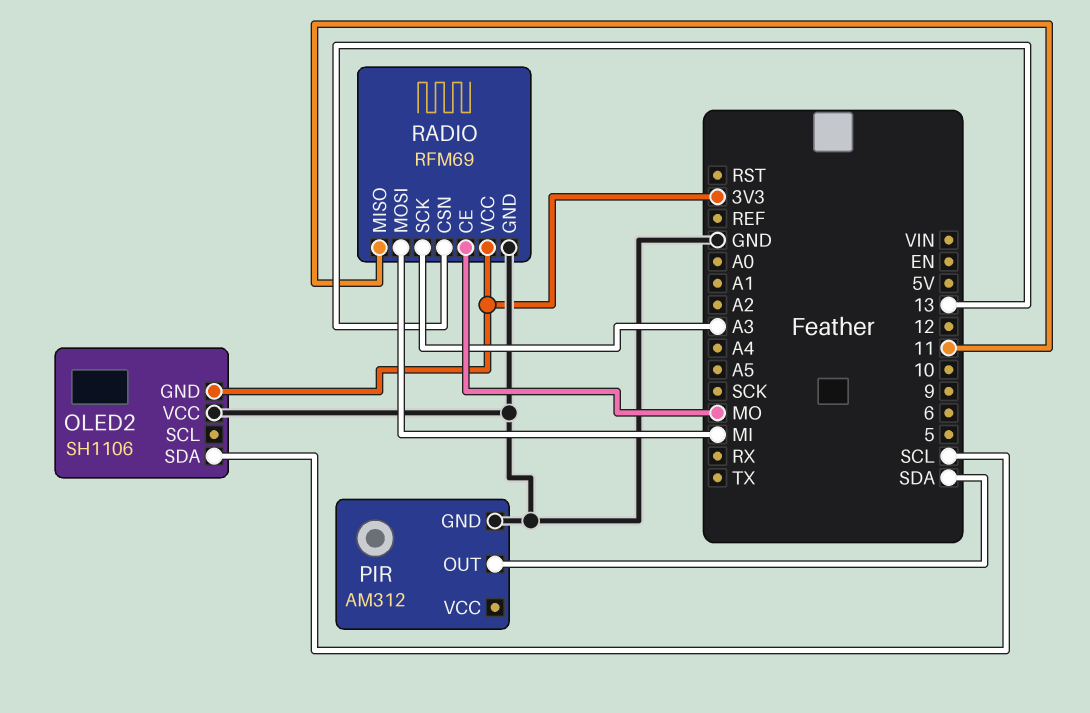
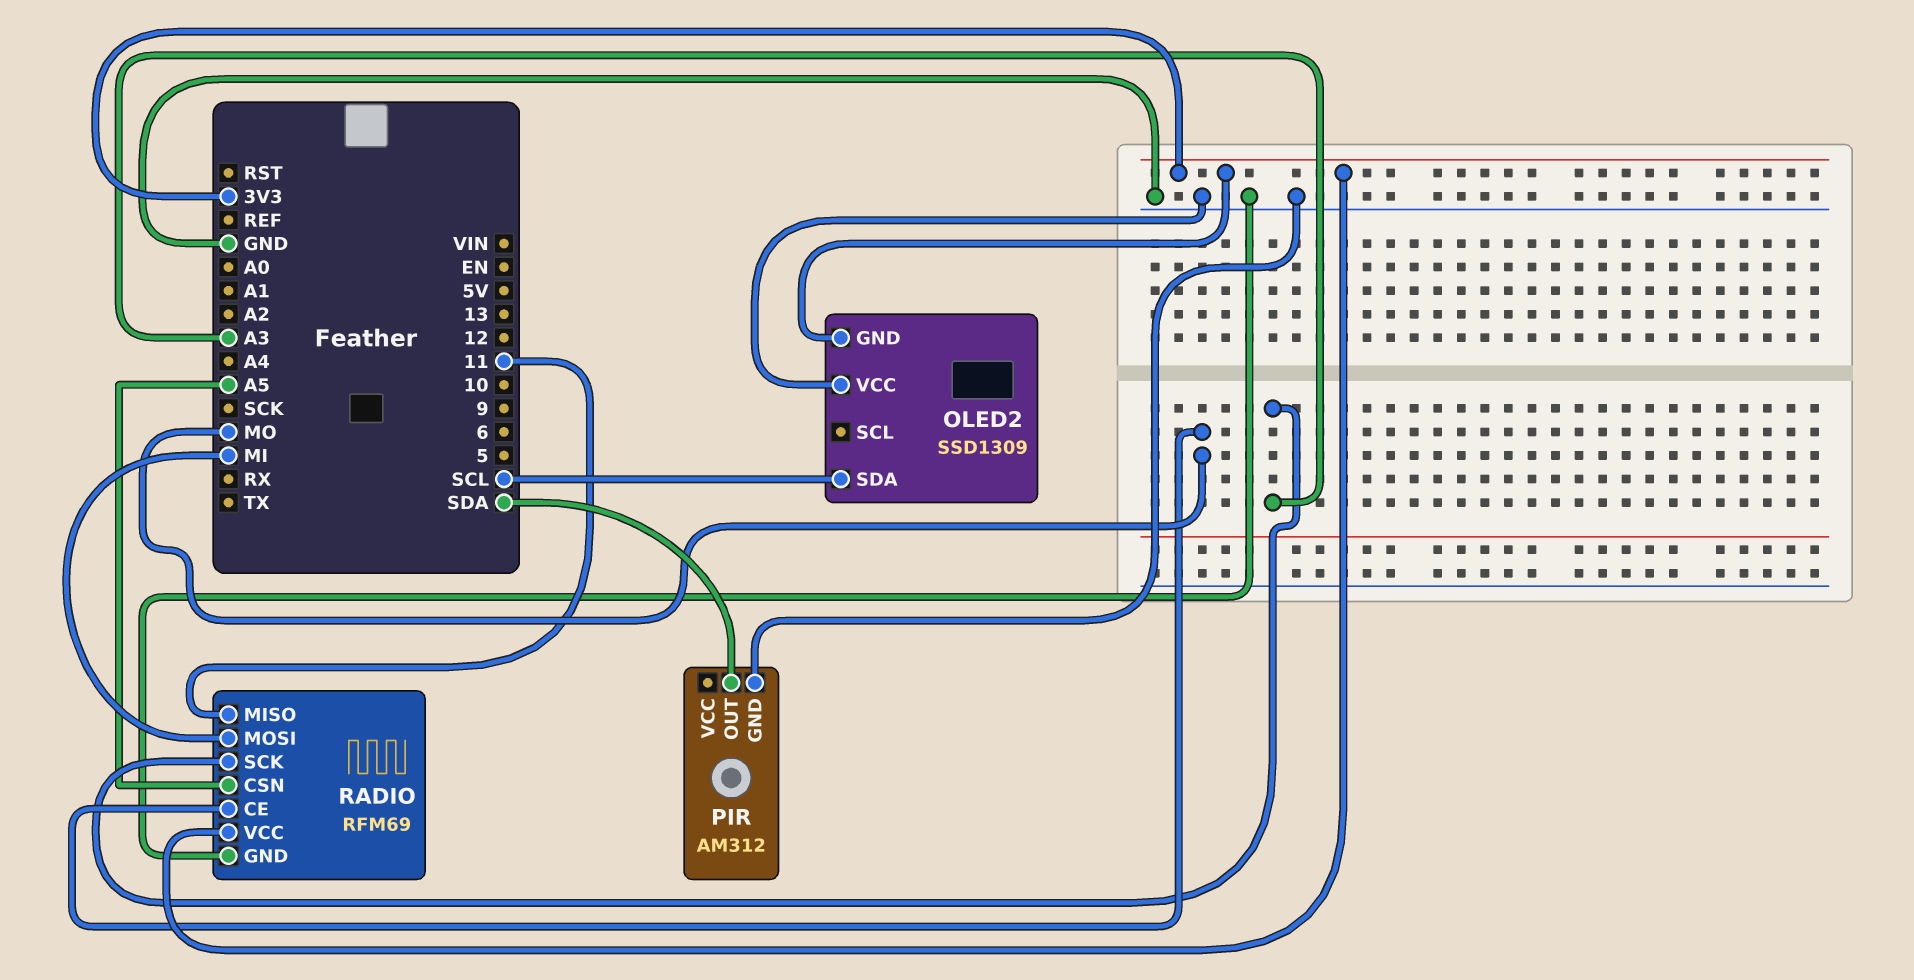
OLED2: SH1106 -> SSD1309
RADIO pin CSN: 13 -> A5

